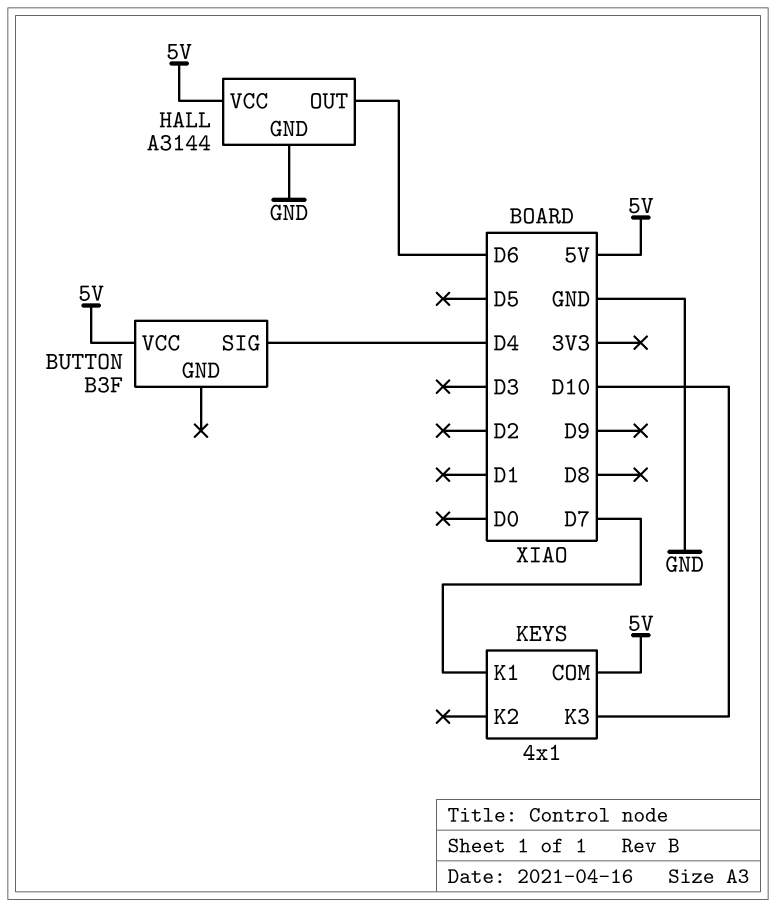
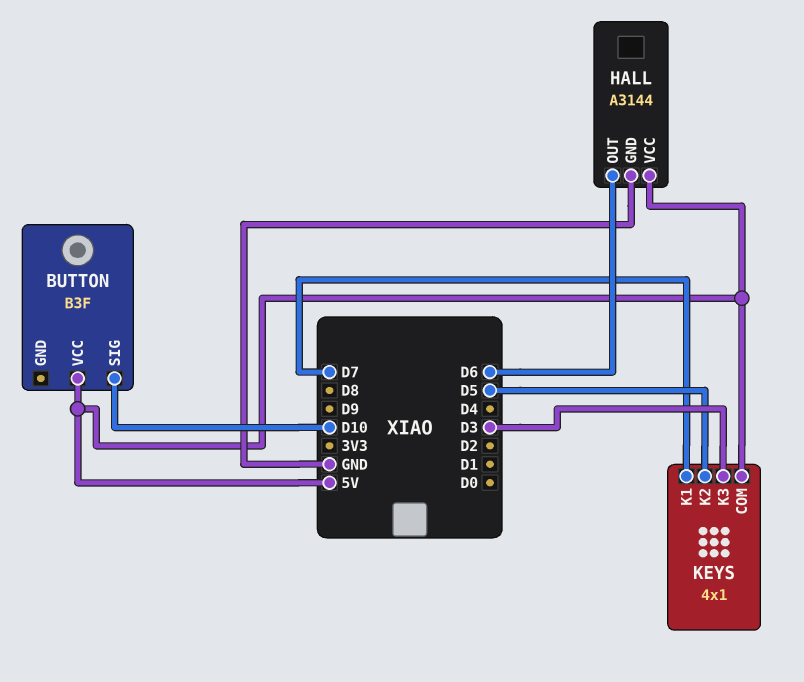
BUTTON pin SIG: D4 -> D10
KEYS pin K2: none -> D5
KEYS pin K3: D10 -> D3

